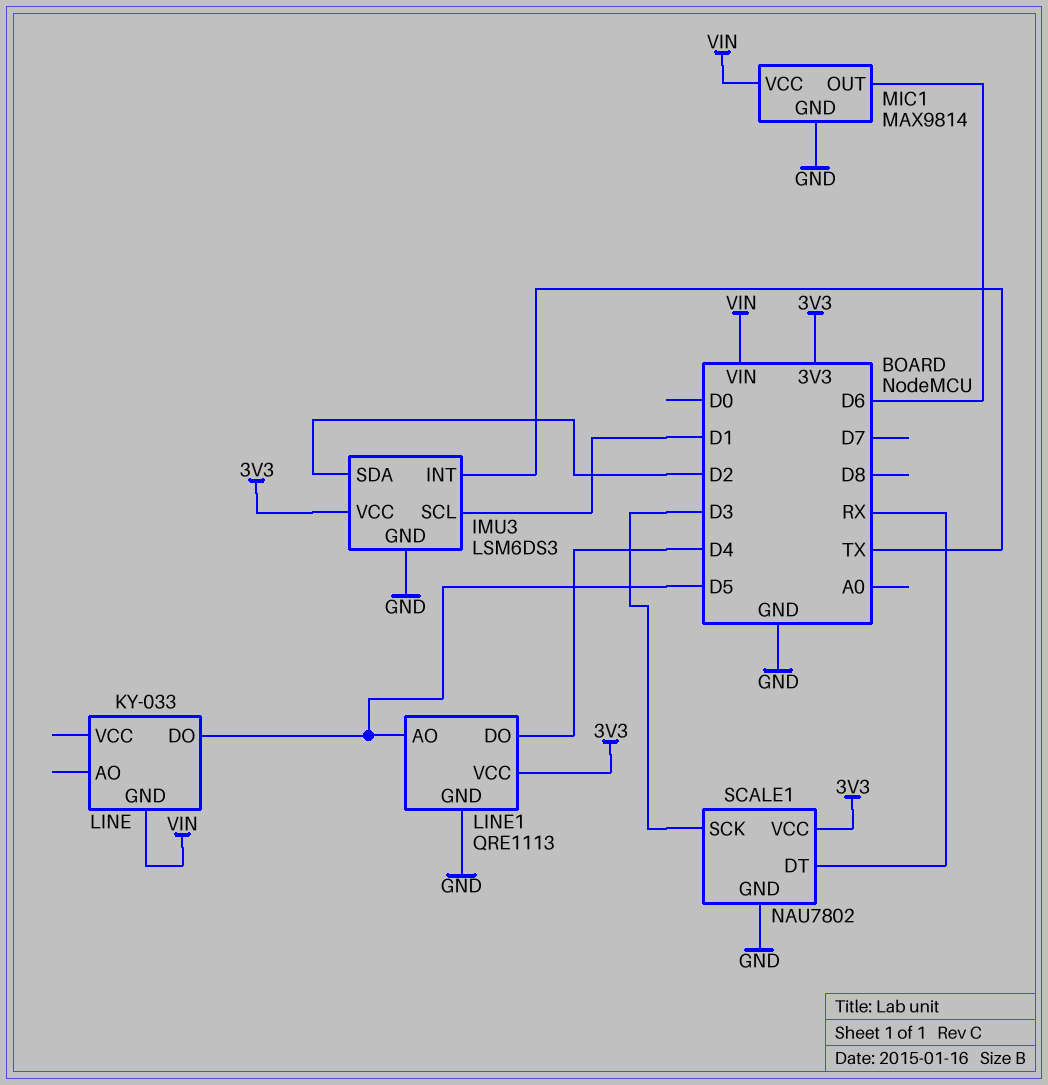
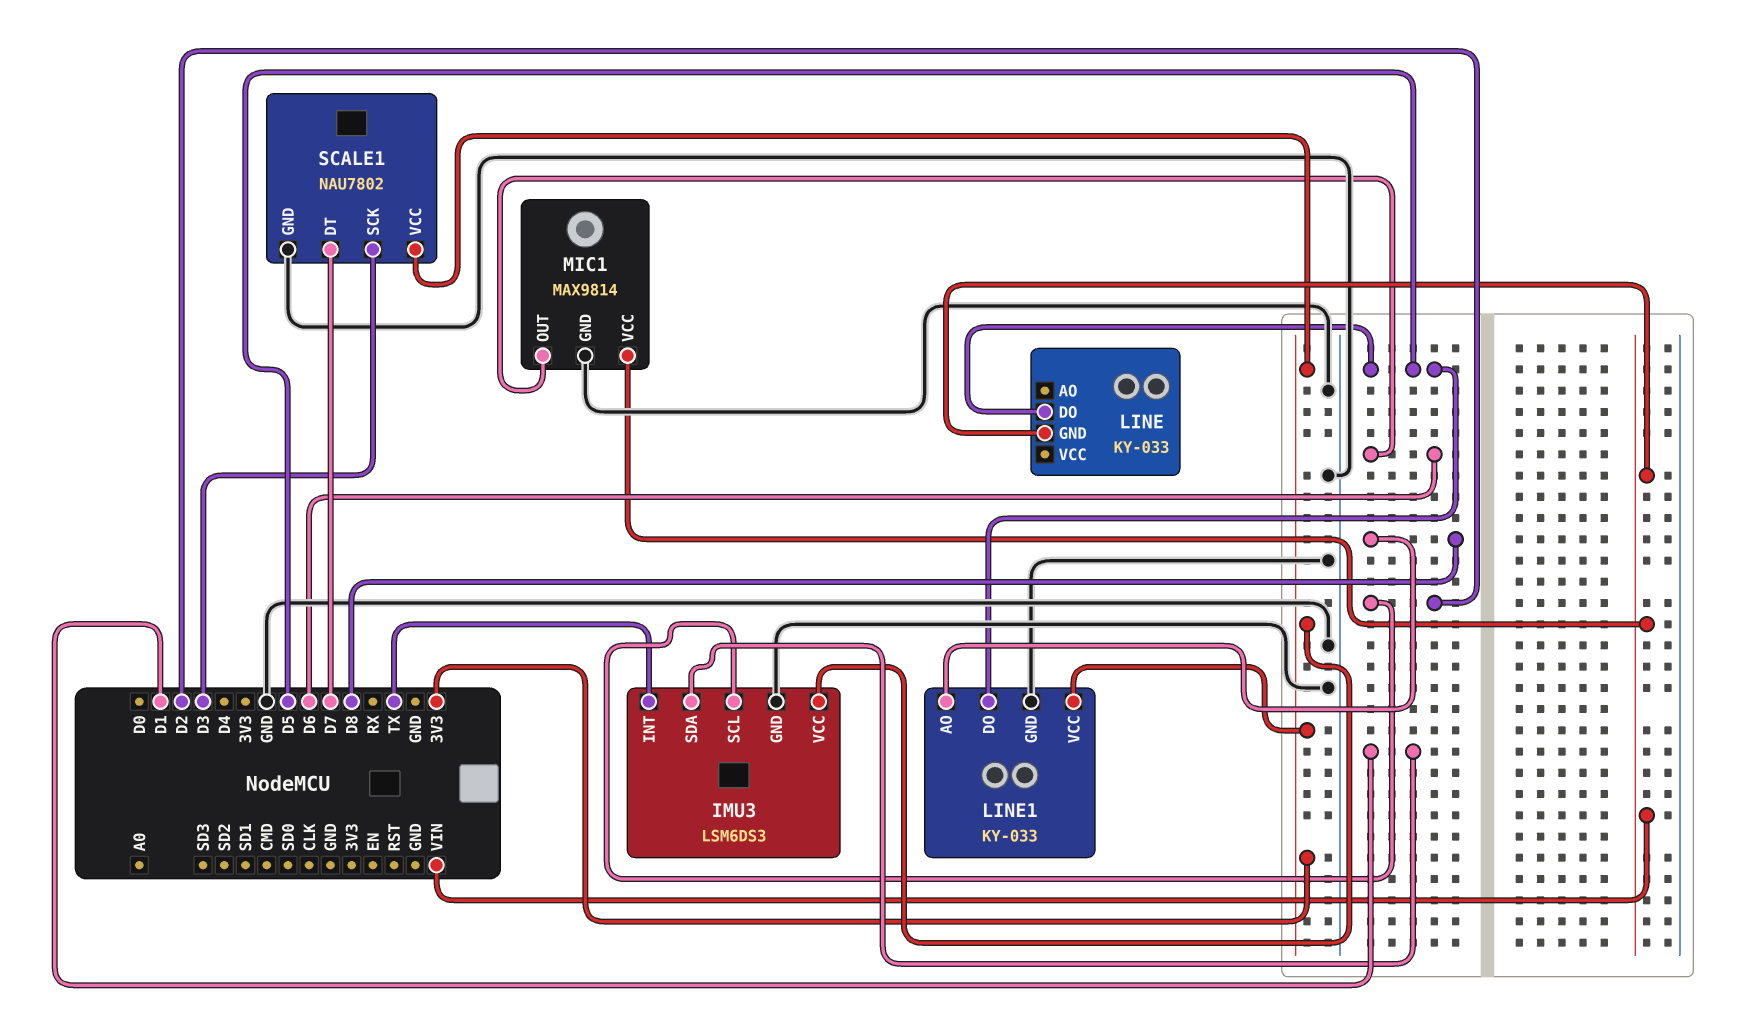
IMU3 pin SCL: D1 -> D2
IMU3 pin SDA: D2 -> D1
LINE1: QRE1113 -> KY-033
LINE1 pin AO: D5 -> D8
LINE1 pin DO: D4 -> D5
SCALE1 pin DT: RX -> D7

